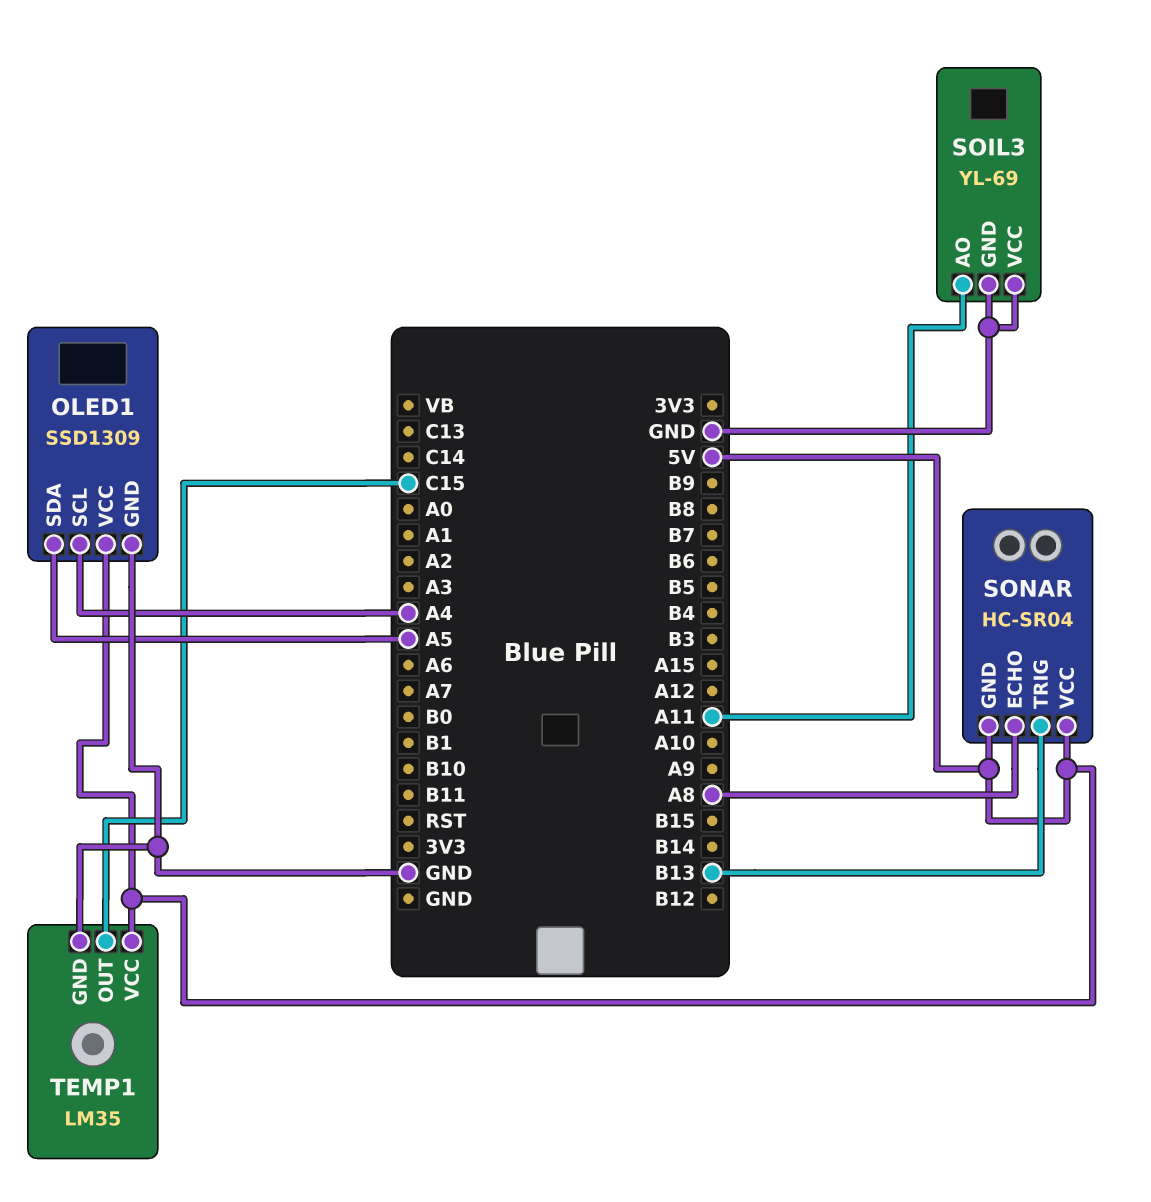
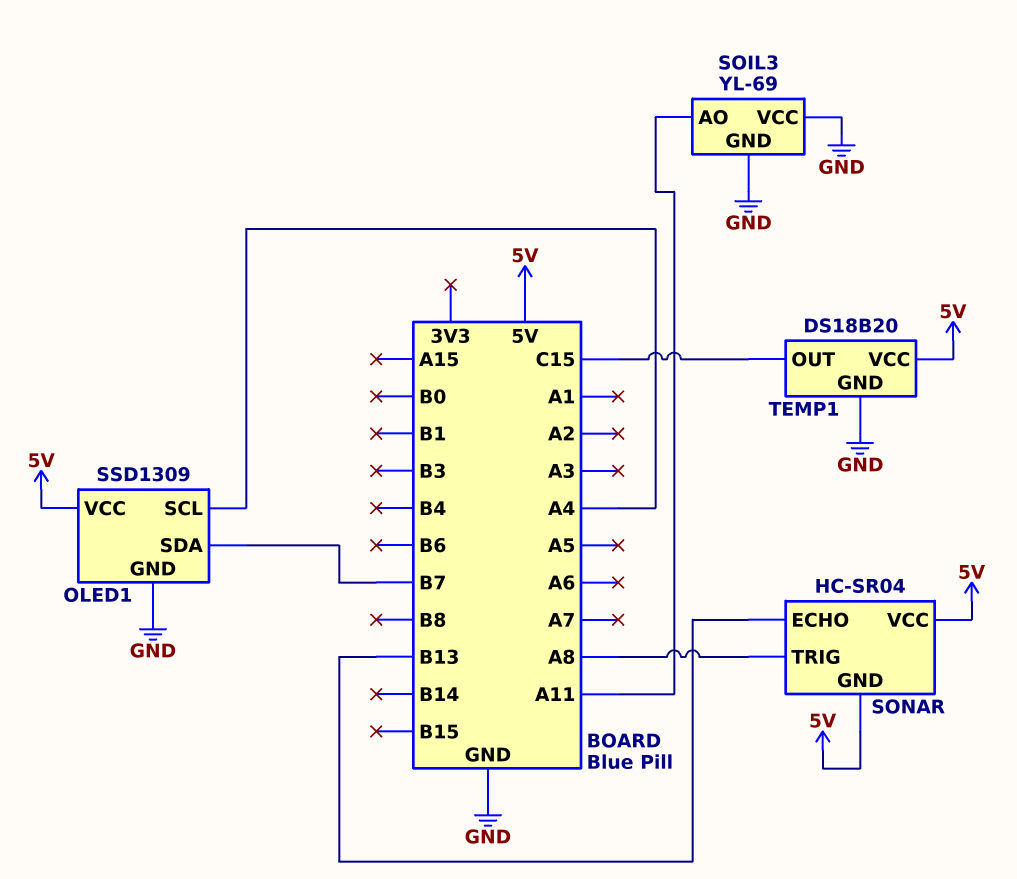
OLED1 pin SDA: A5 -> B7
SONAR pin ECHO: A8 -> B13
SONAR pin TRIG: B13 -> A8
TEMP1: LM35 -> DS18B20

